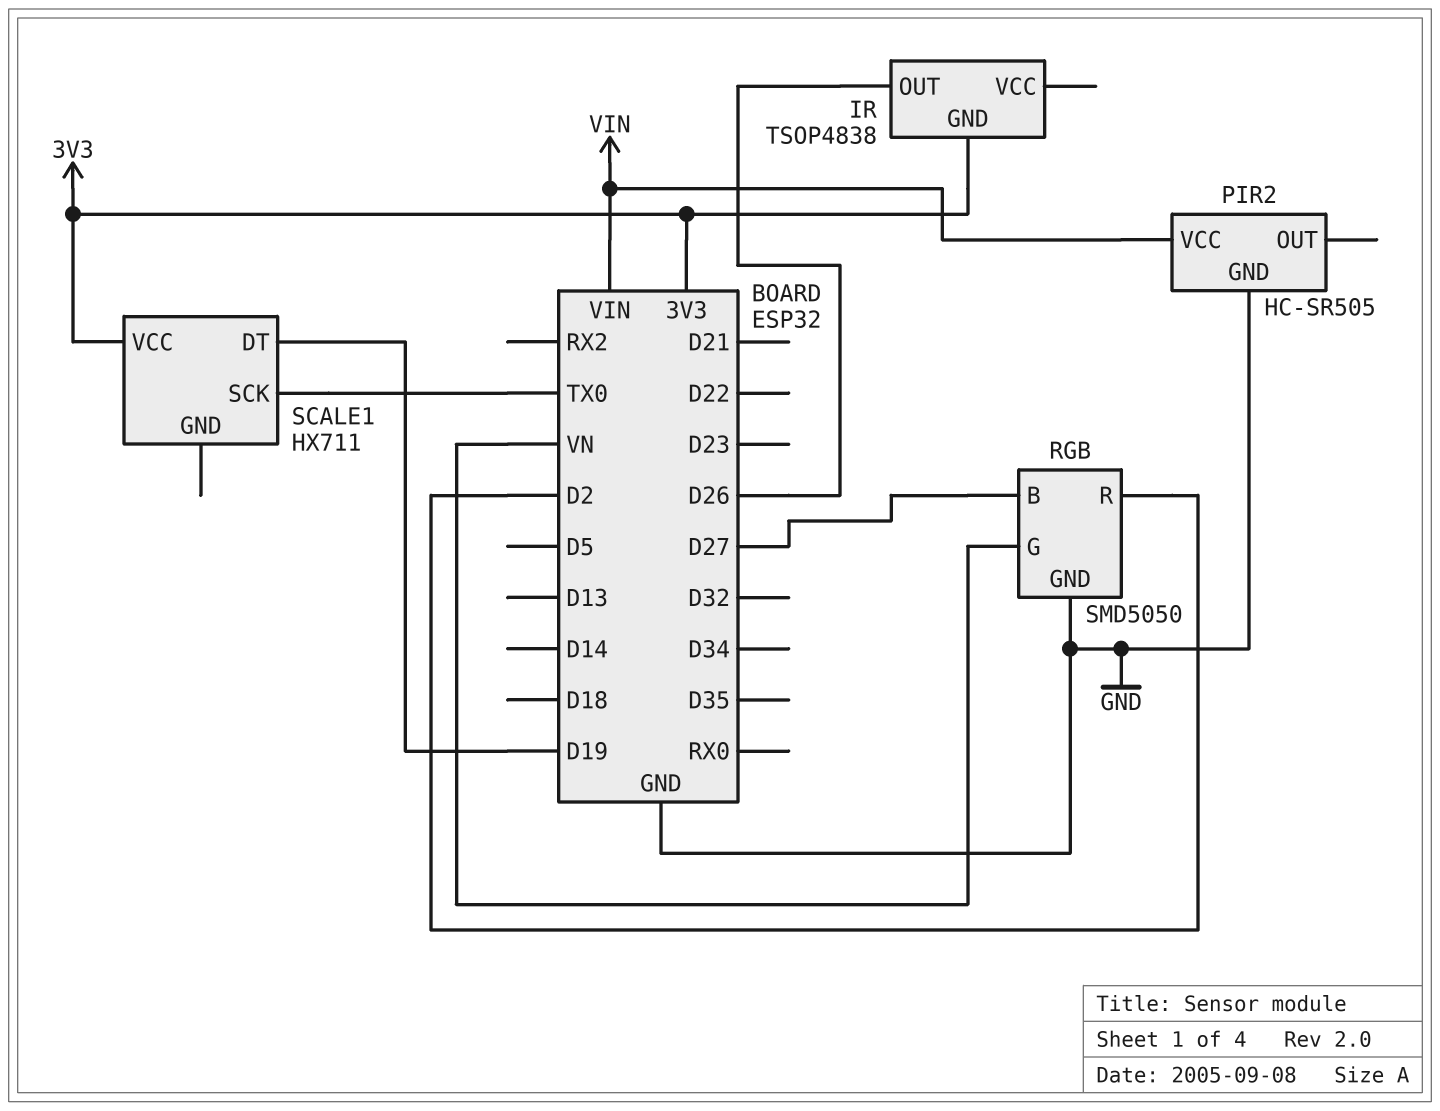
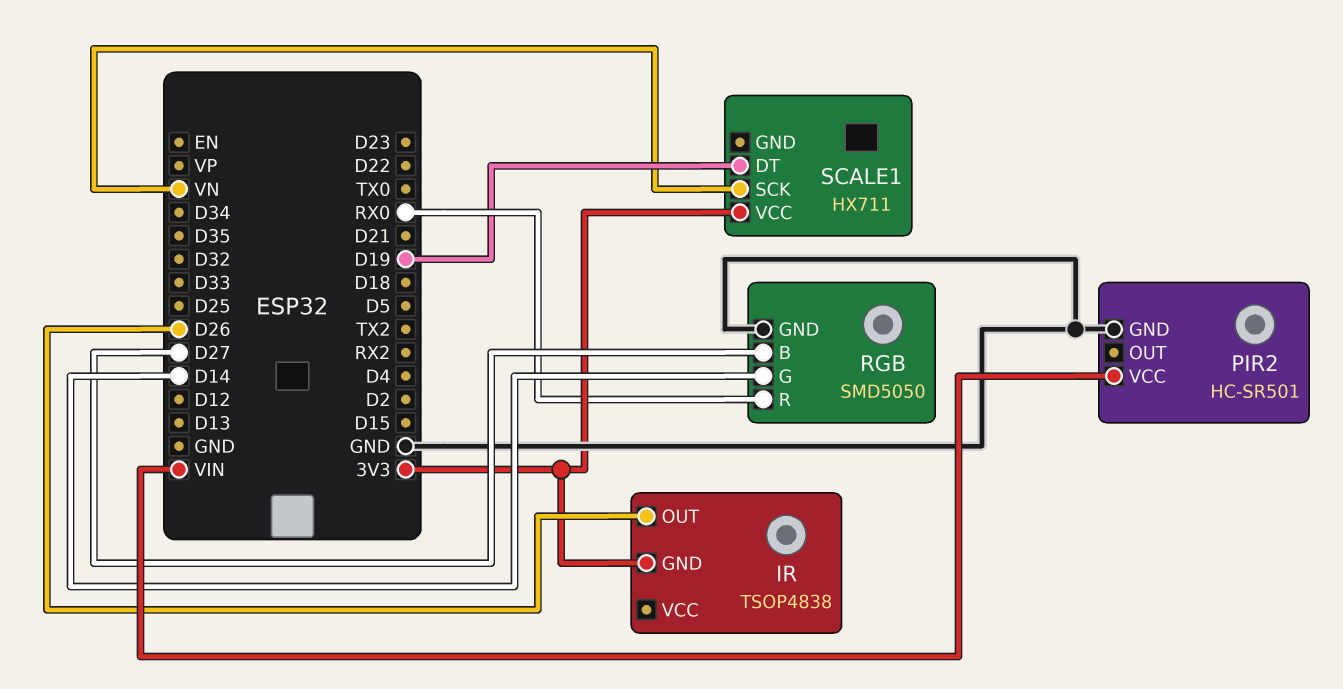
PIR2: HC-SR505 -> HC-SR501
RGB pin G: VN -> D14
RGB pin R: D2 -> RX0
SCALE1 pin SCK: TX0 -> VN

